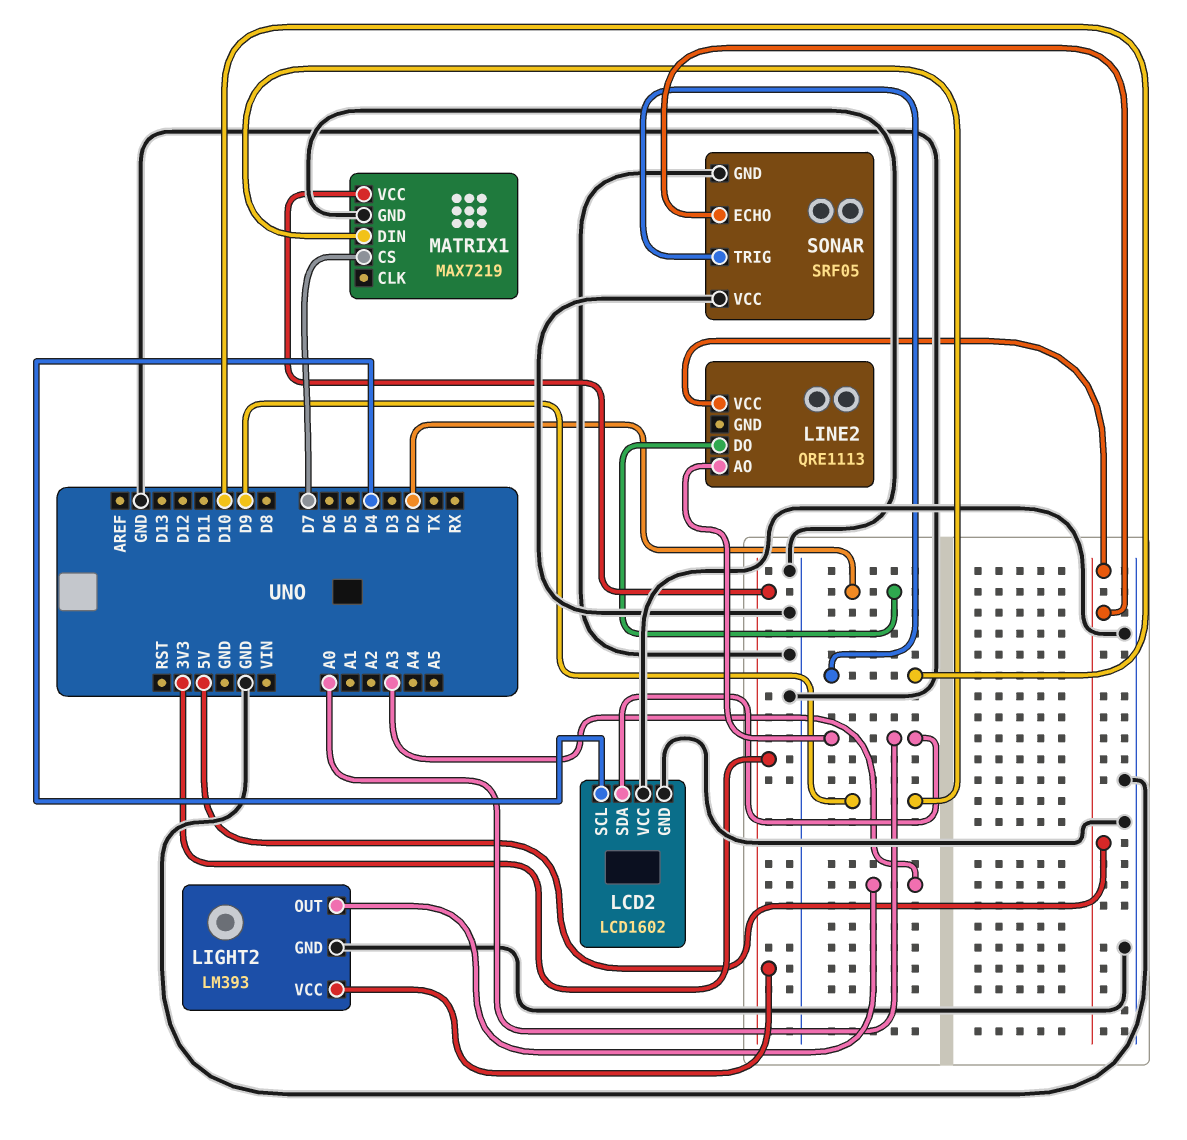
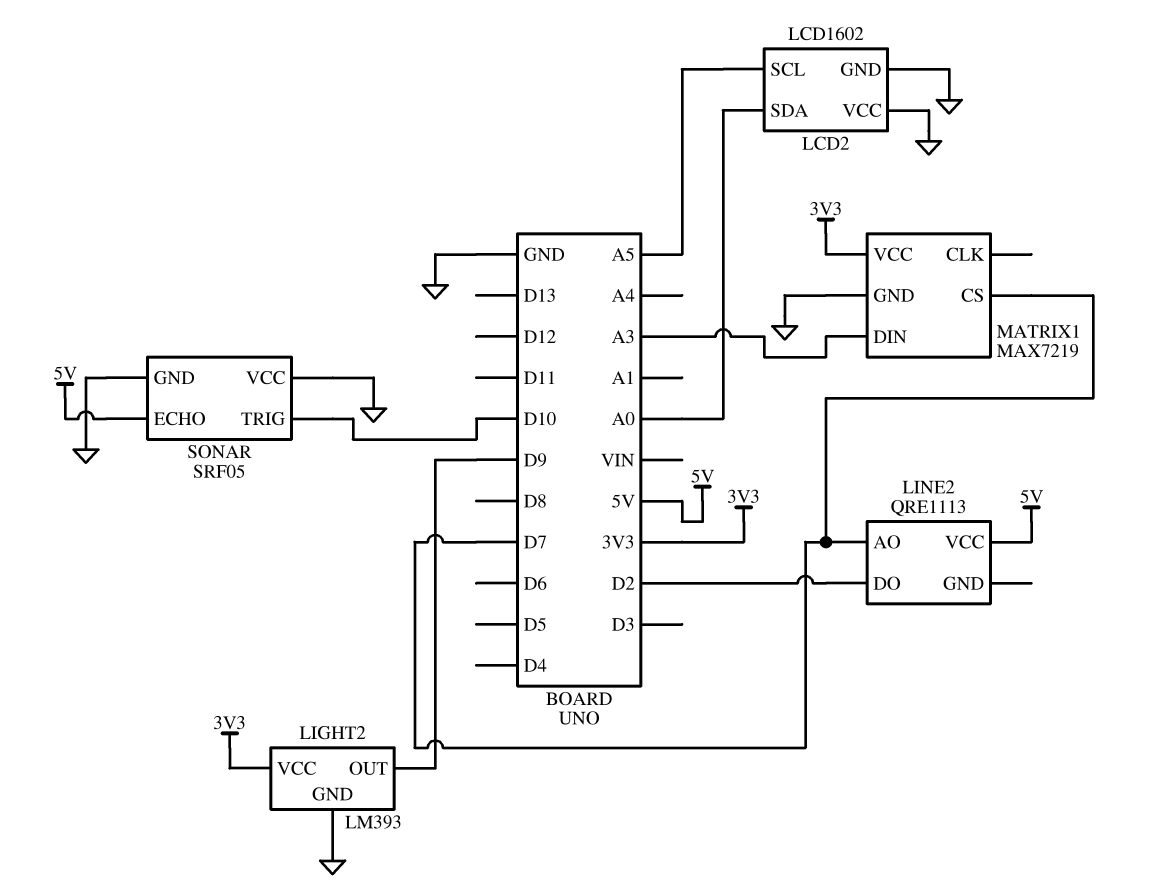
LCD2 pin SCL: D4 -> A5
LIGHT2 pin OUT: A3 -> D9
LINE2 pin AO: A0 -> D7
MATRIX1 pin DIN: D9 -> A3

